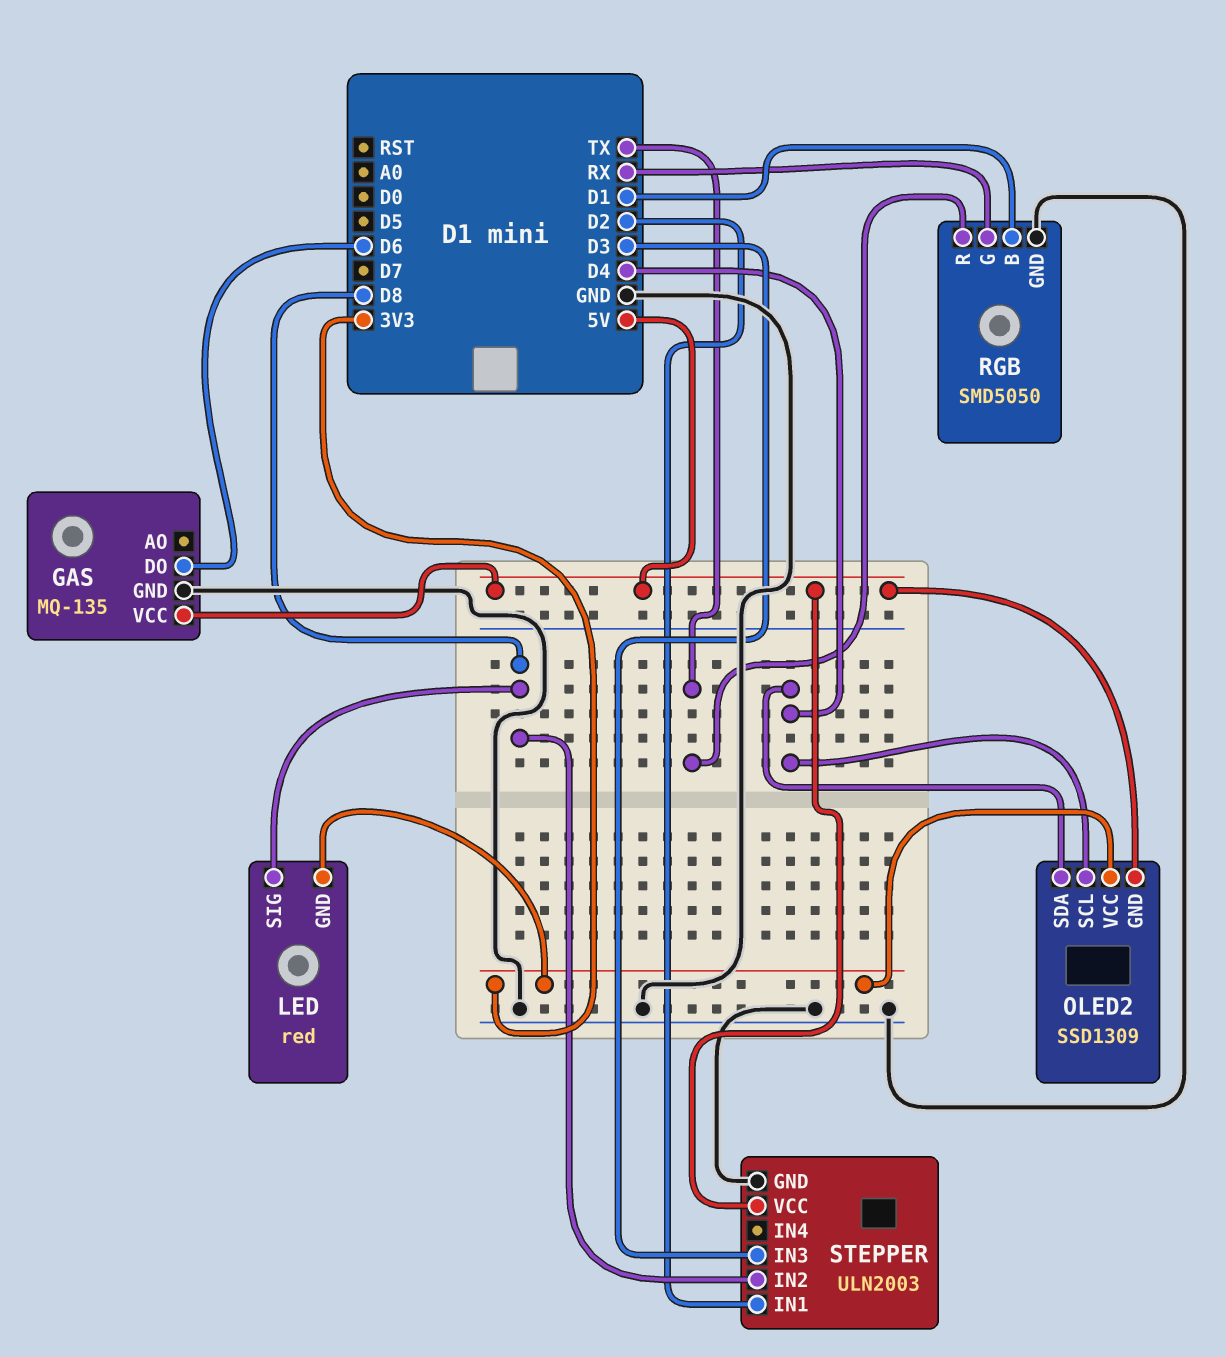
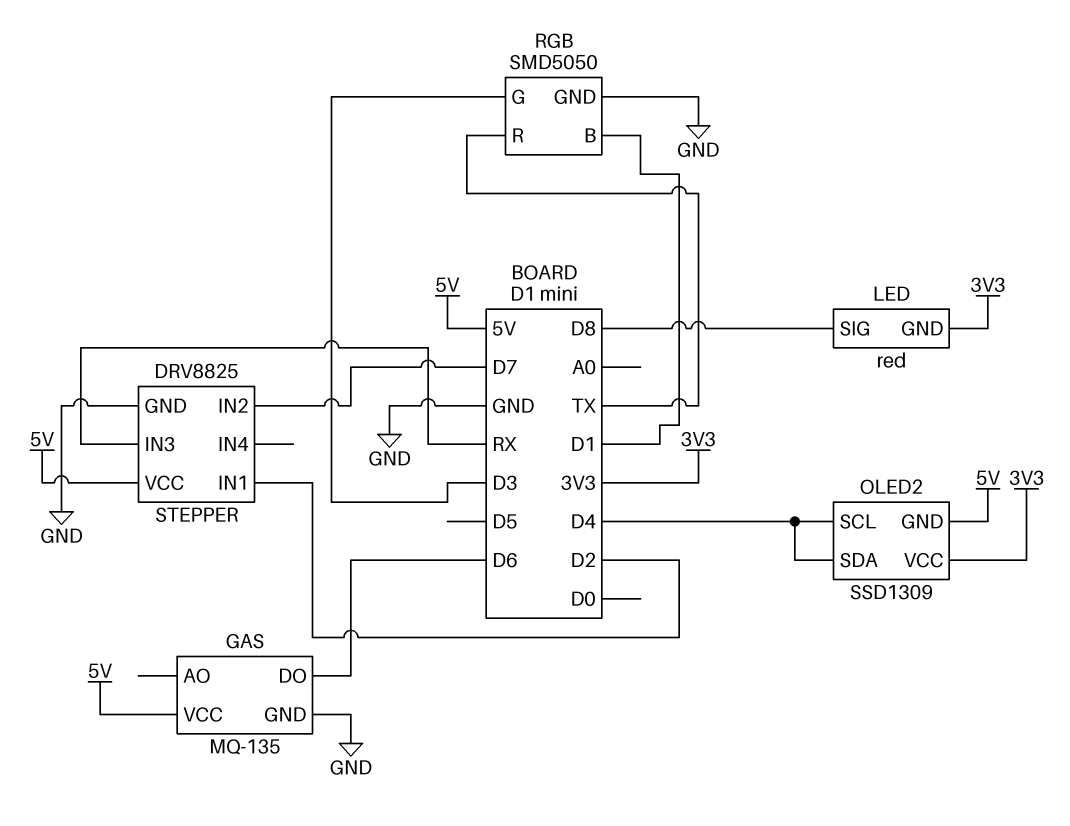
RGB pin G: RX -> D3
STEPPER: ULN2003 -> DRV8825
STEPPER pin IN2: D8 -> D7
STEPPER pin IN3: D3 -> RX

